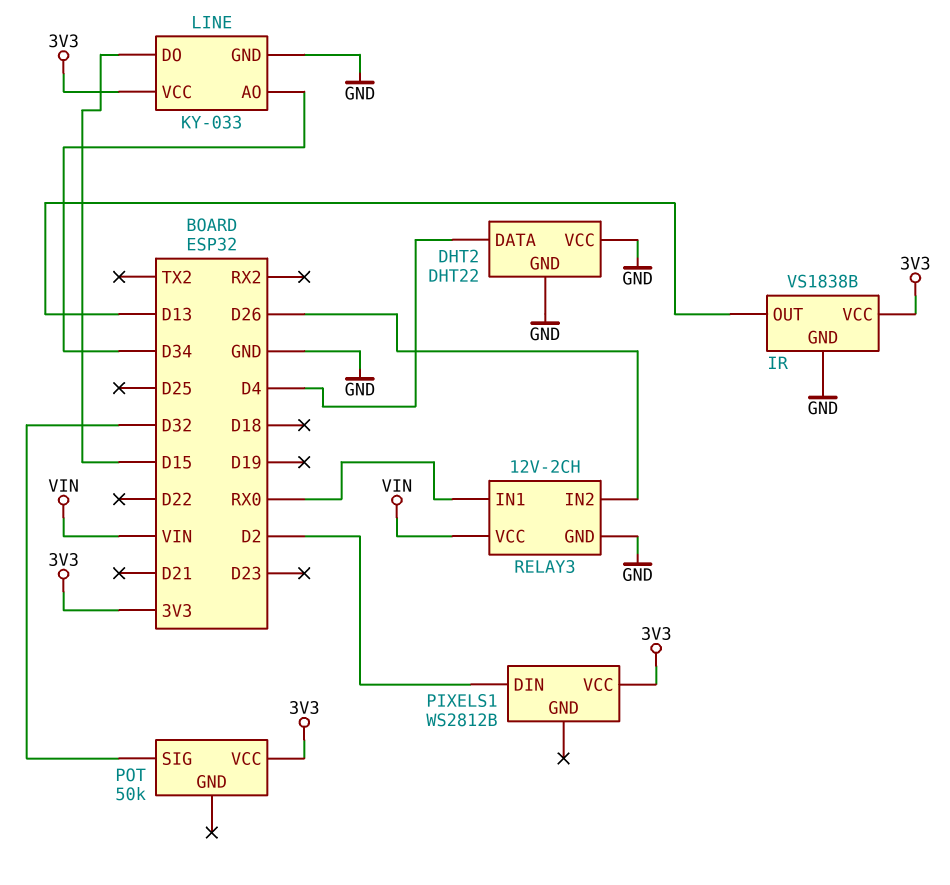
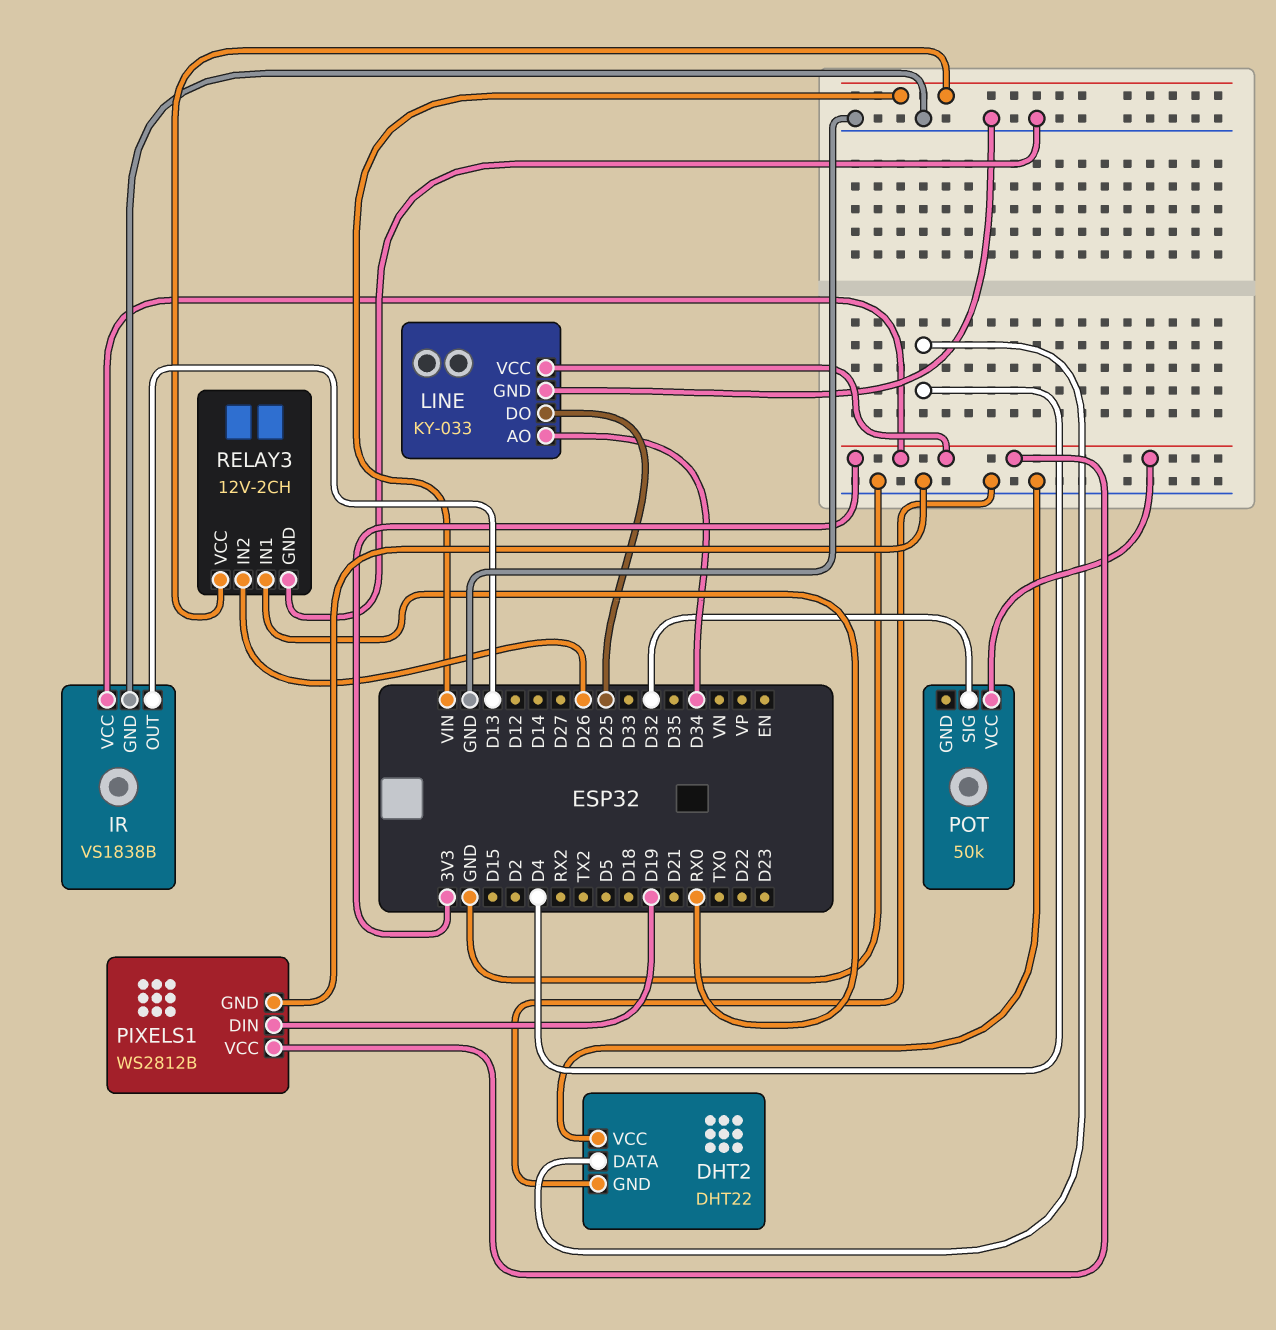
LINE pin DO: D15 -> D25
PIXELS1 pin DIN: D2 -> D19
PIXELS1 pin GND: none -> GND

